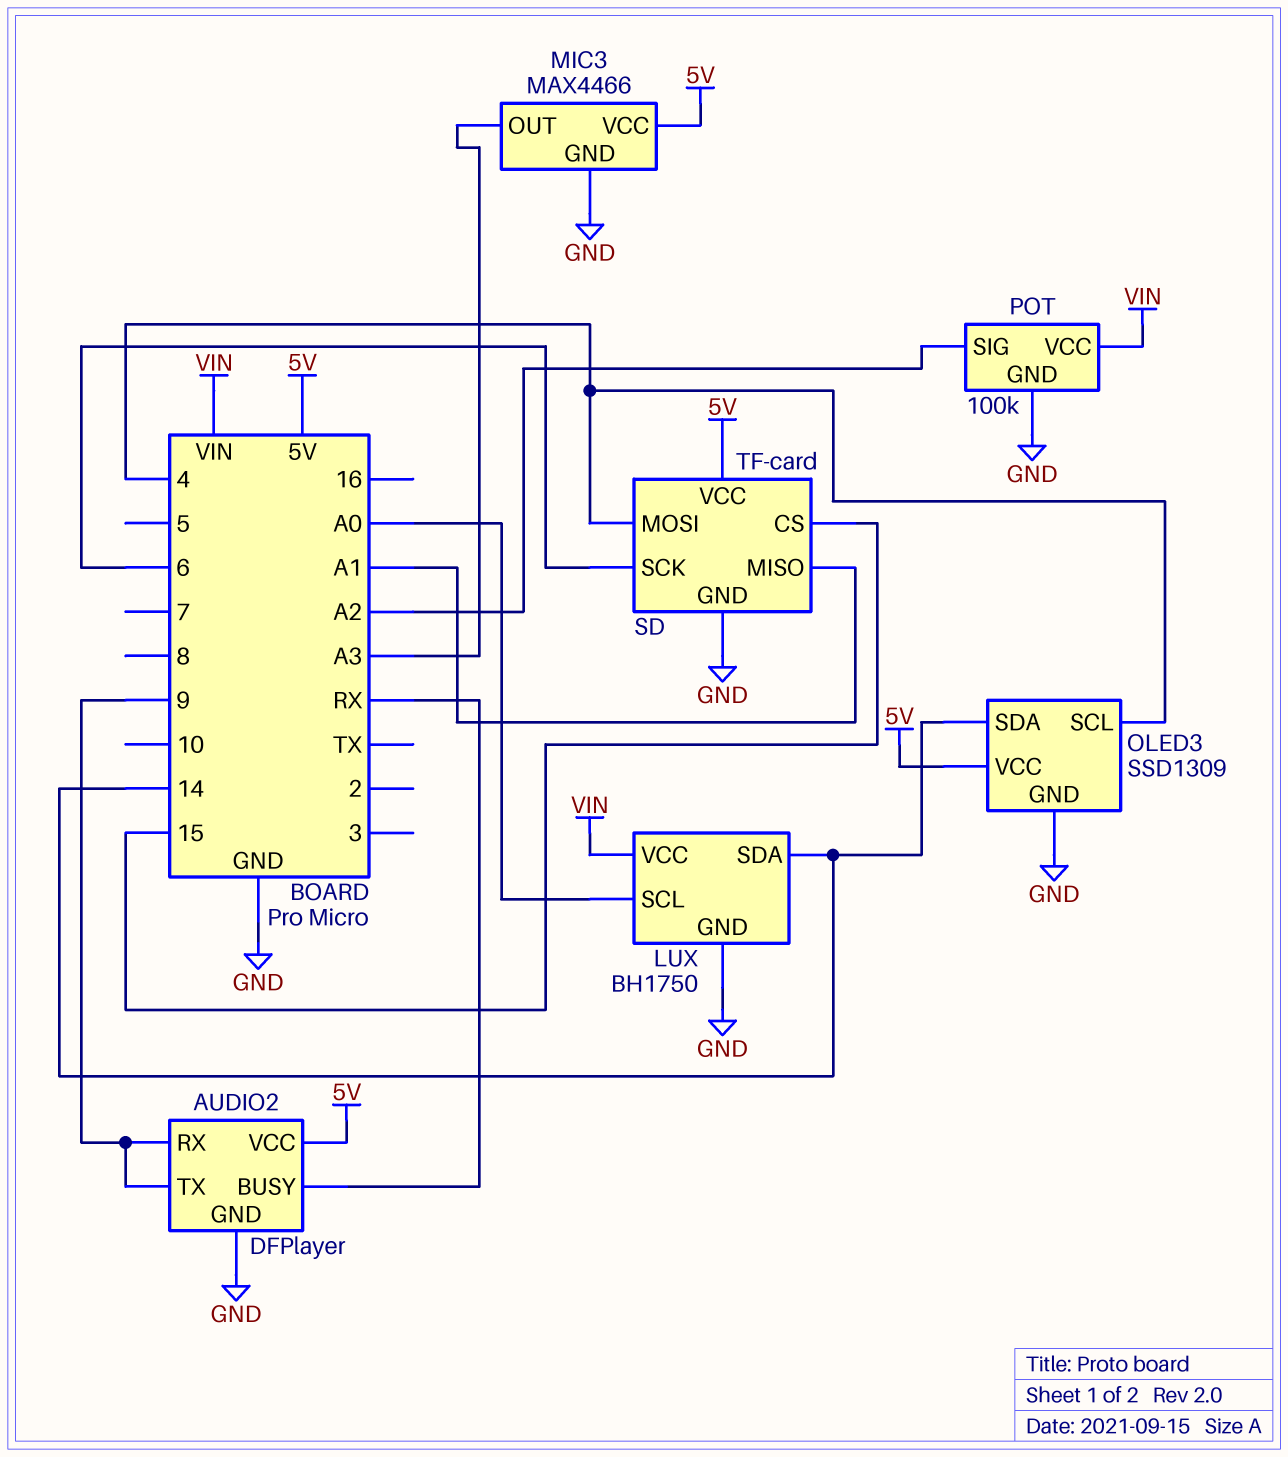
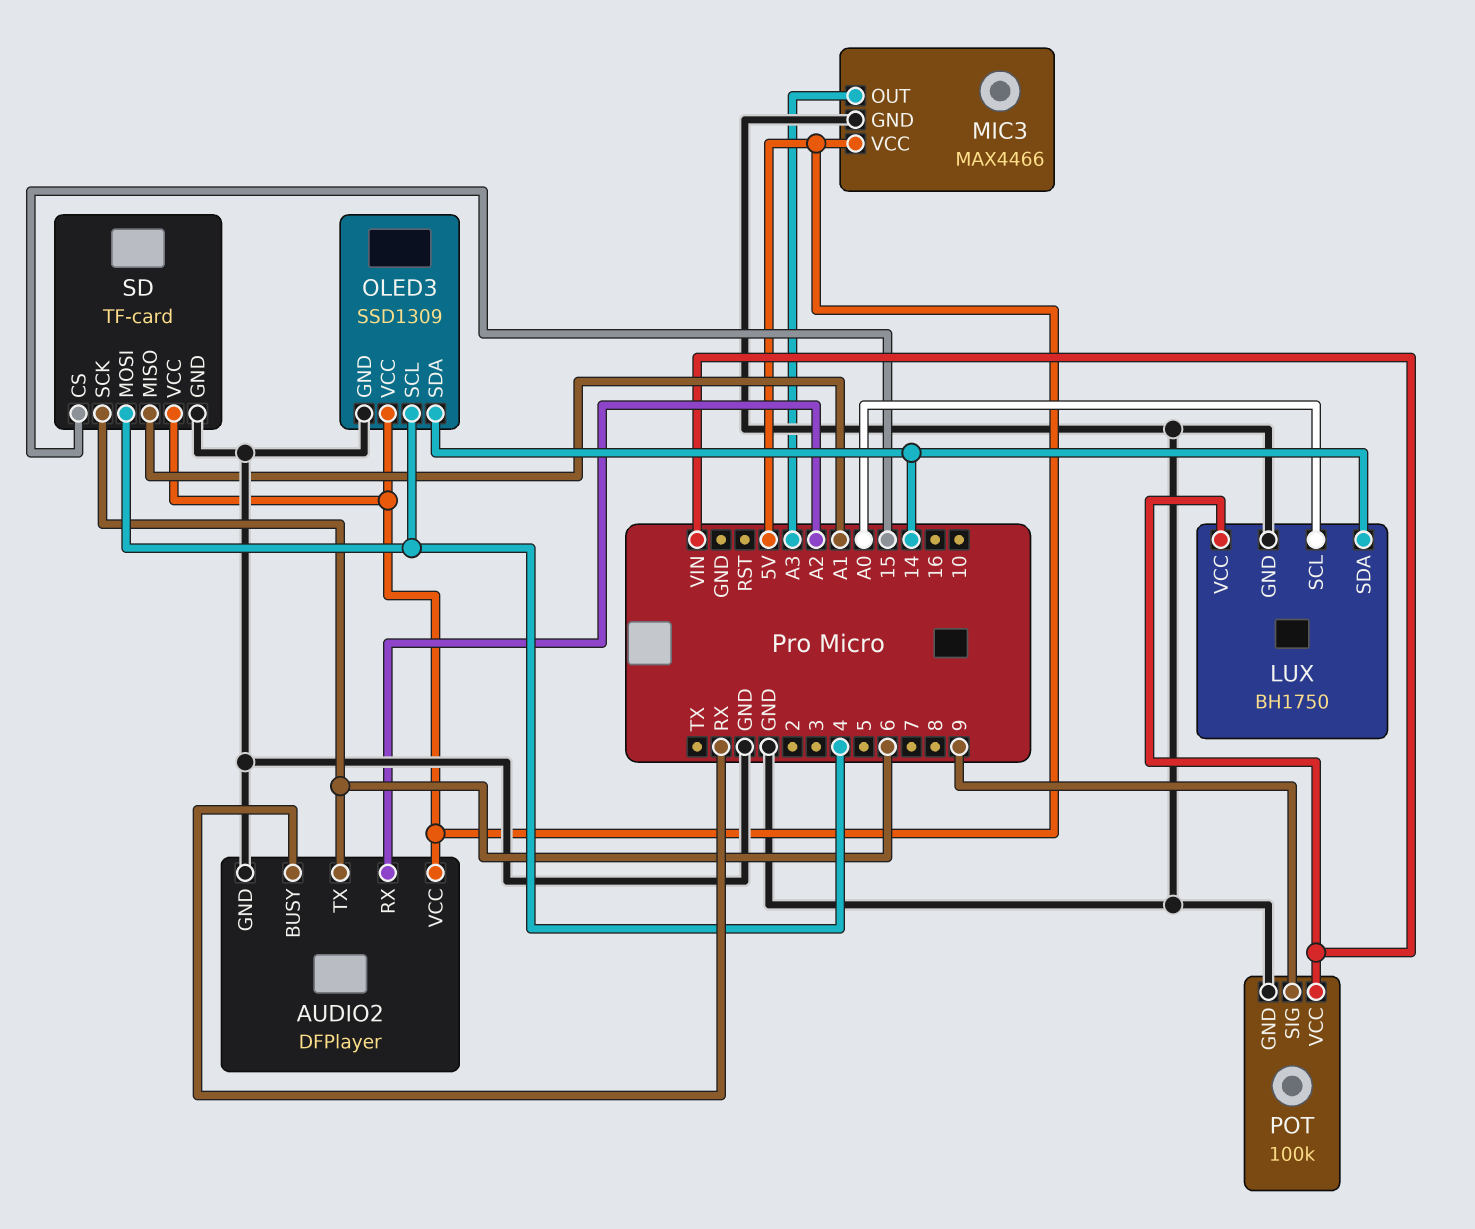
AUDIO2 pin RX: 9 -> A2
AUDIO2 pin TX: 9 -> 6
POT pin SIG: A2 -> 9

